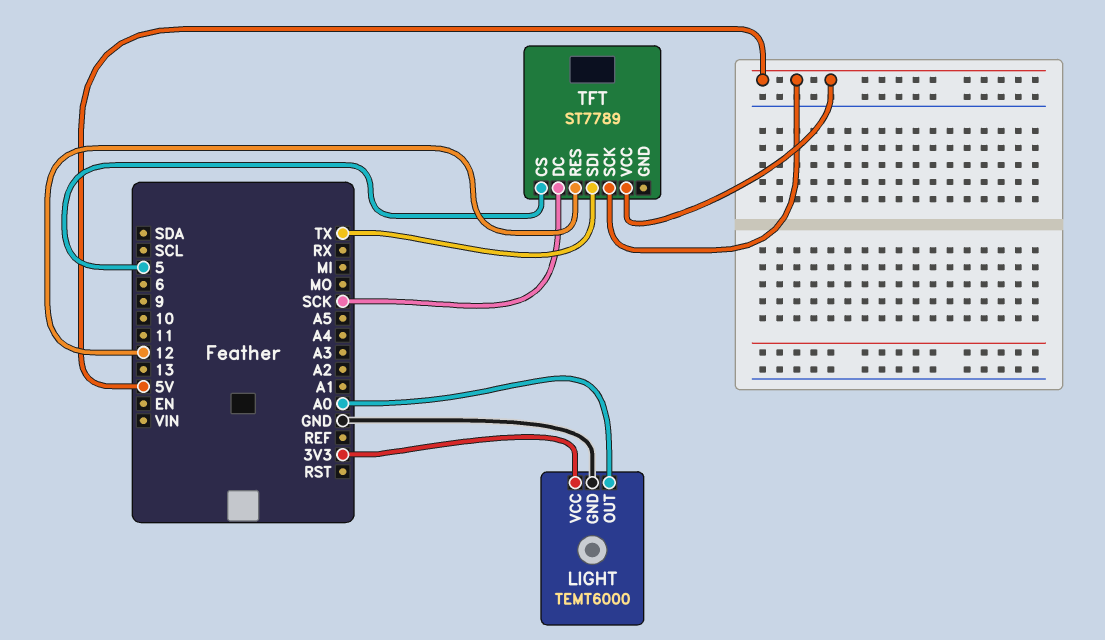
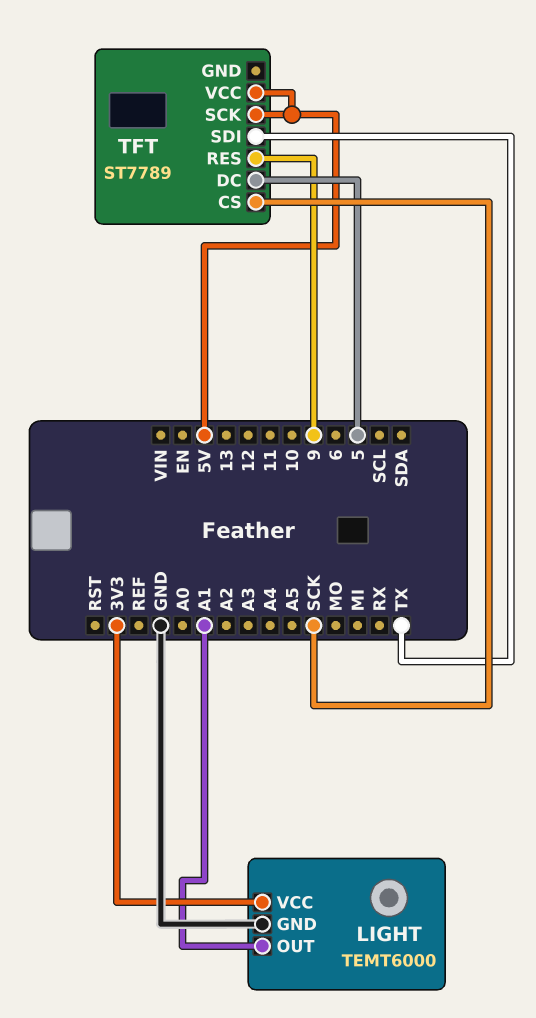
LIGHT pin OUT: A0 -> A1
TFT pin CS: 5 -> SCK
TFT pin DC: SCK -> 5
TFT pin RES: 12 -> 9

